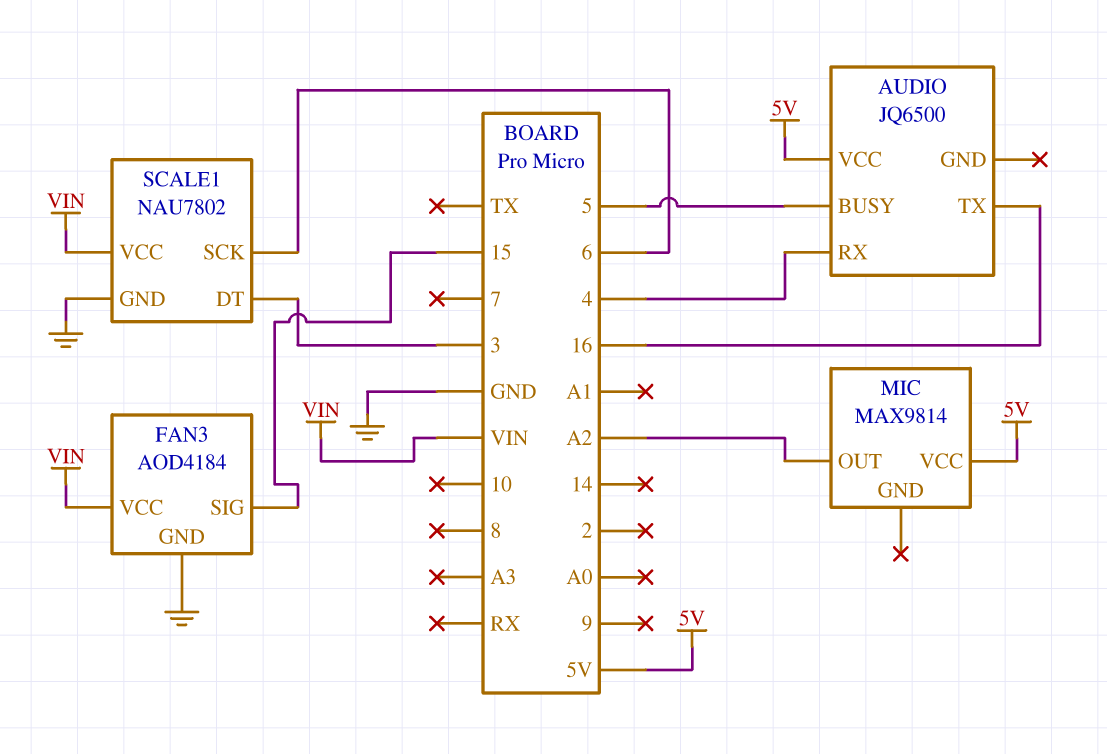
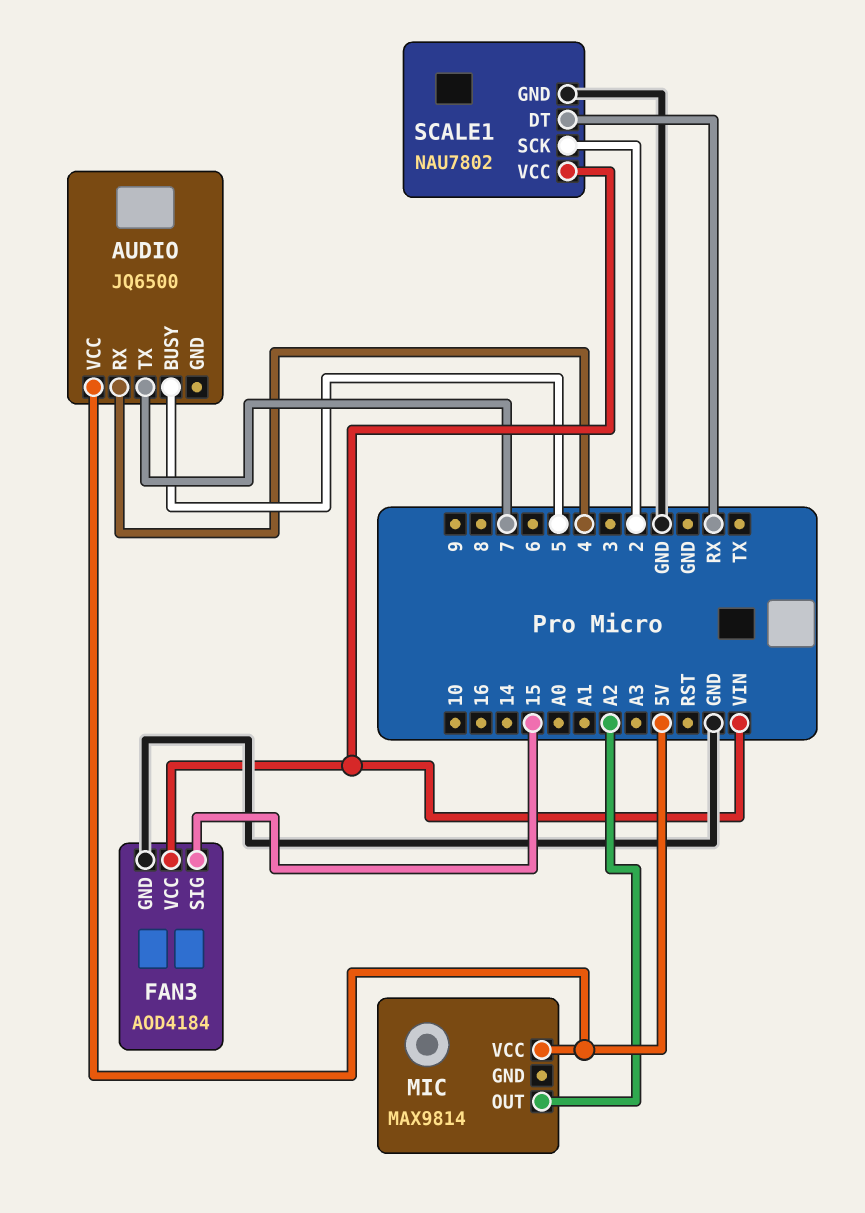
AUDIO pin TX: 16 -> 7
SCALE1 pin DT: 3 -> RX
SCALE1 pin SCK: 6 -> 2

